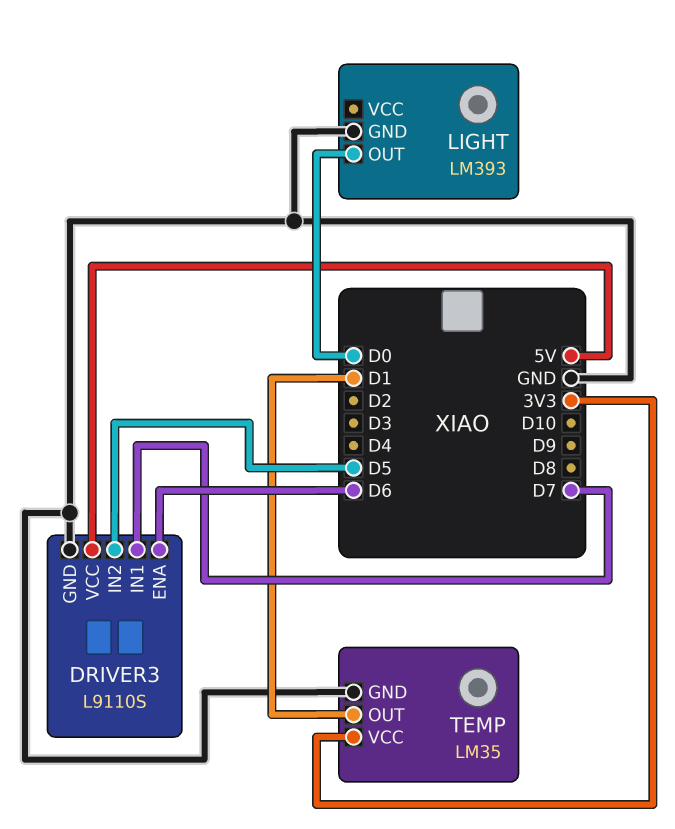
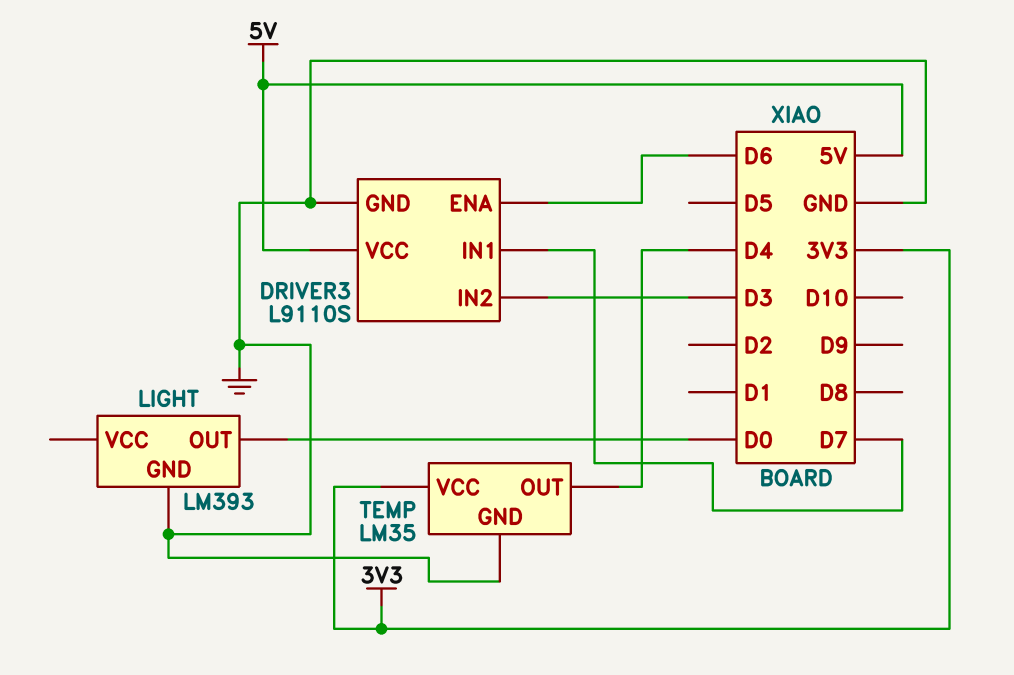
DRIVER3 pin IN2: D5 -> D3
TEMP pin OUT: D1 -> D4

